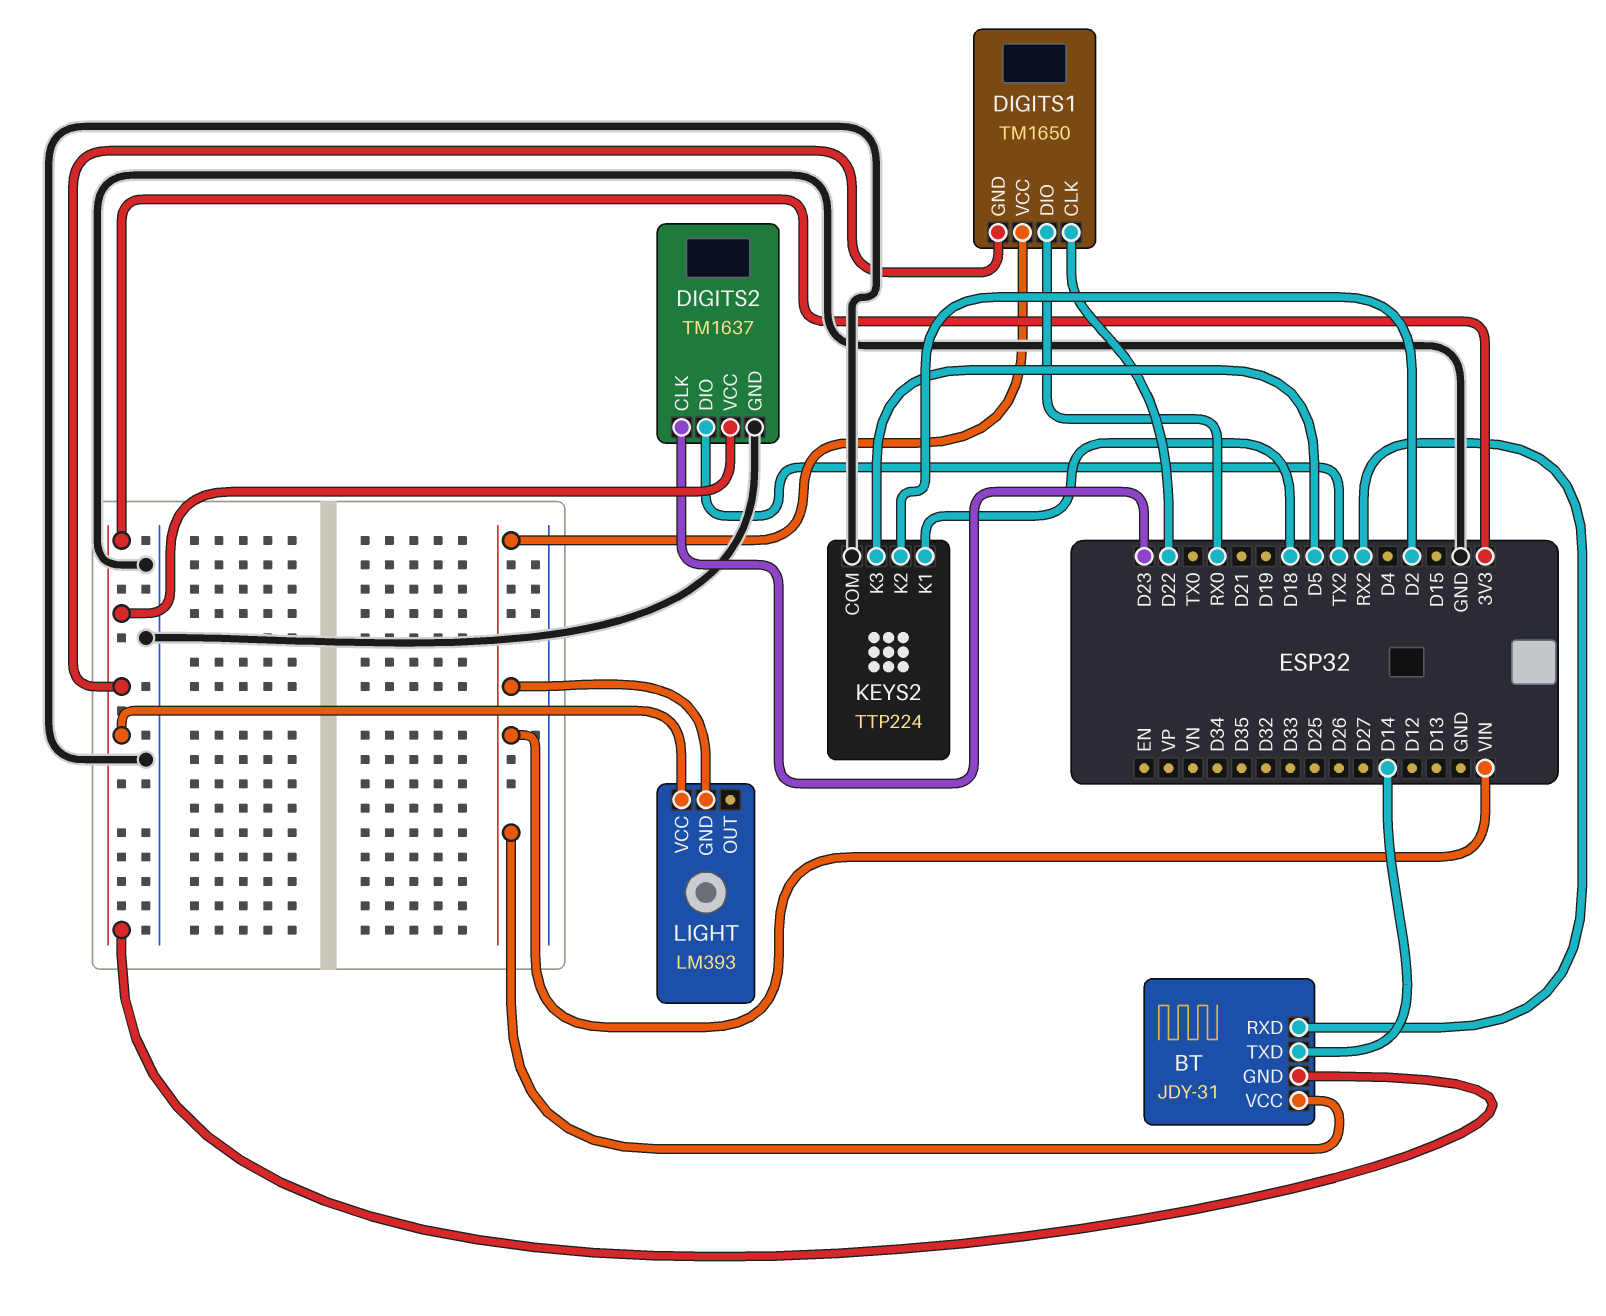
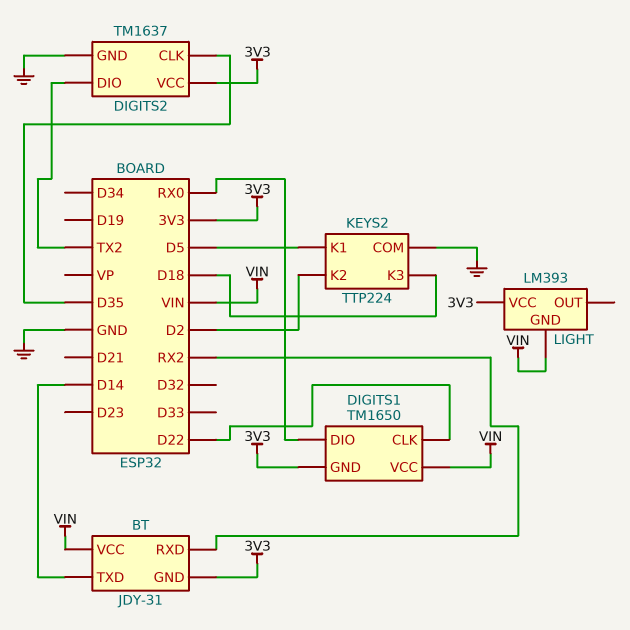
DIGITS2 pin CLK: D23 -> D35
KEYS2 pin K1: D18 -> D5
KEYS2 pin K3: D5 -> D18

